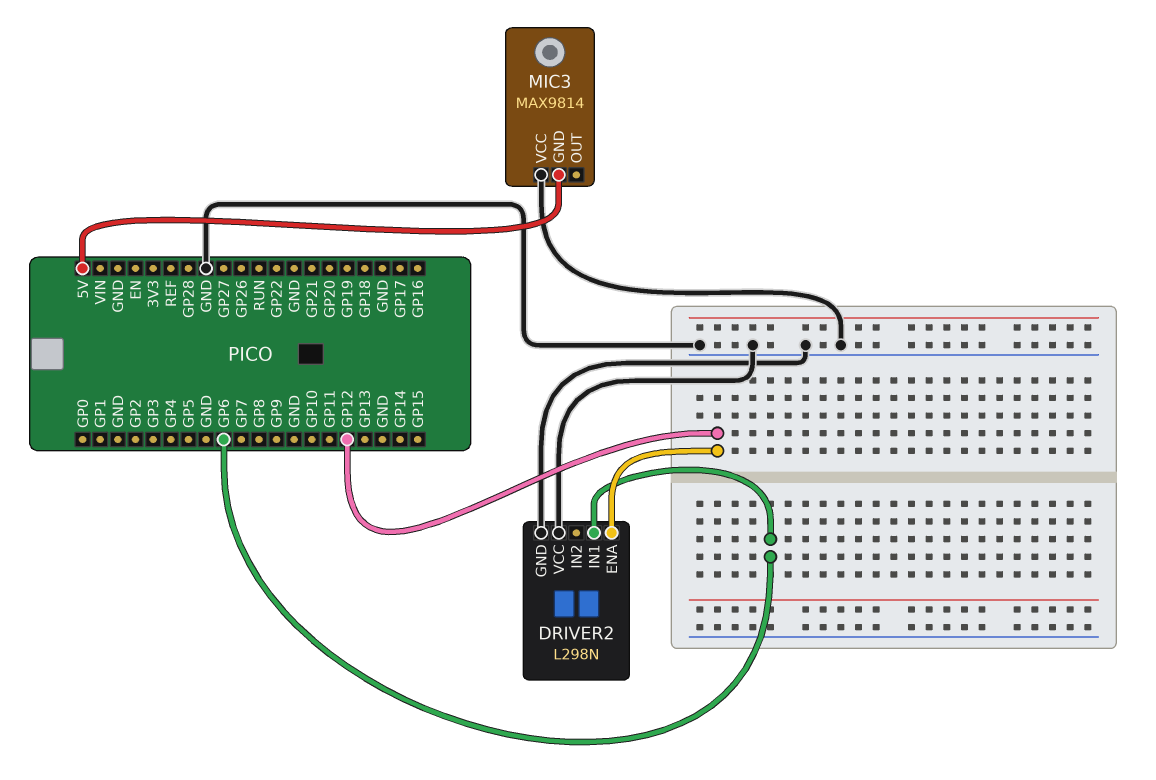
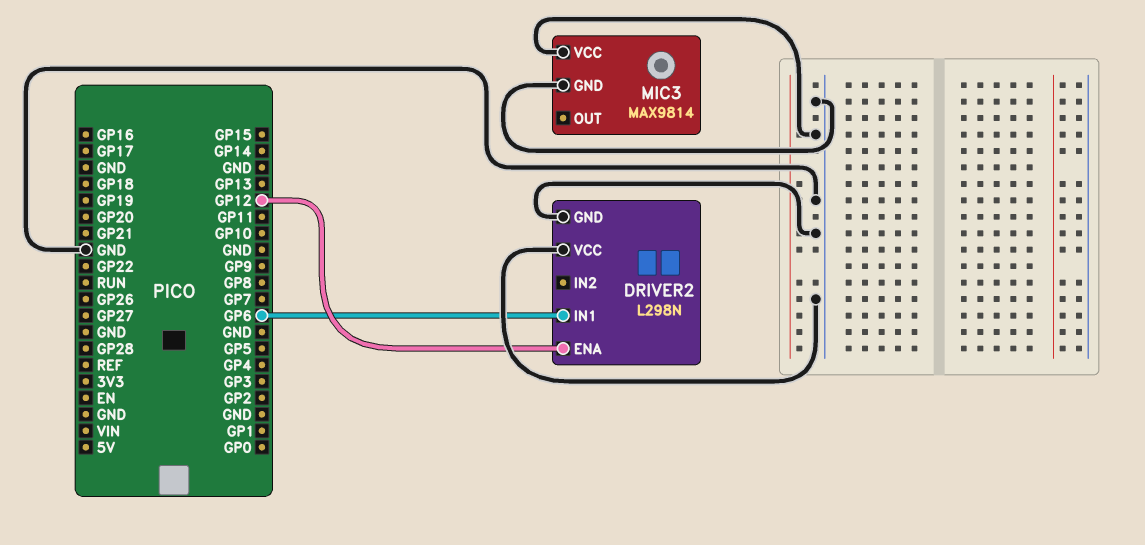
MIC3 pin GND: 5V -> GND

